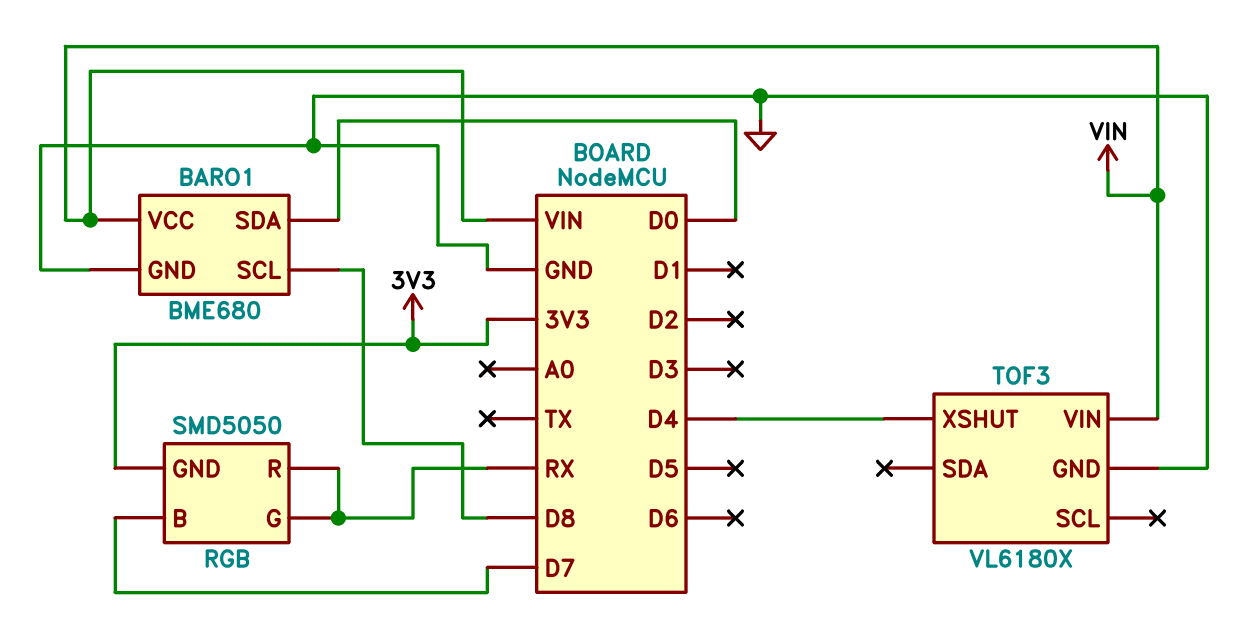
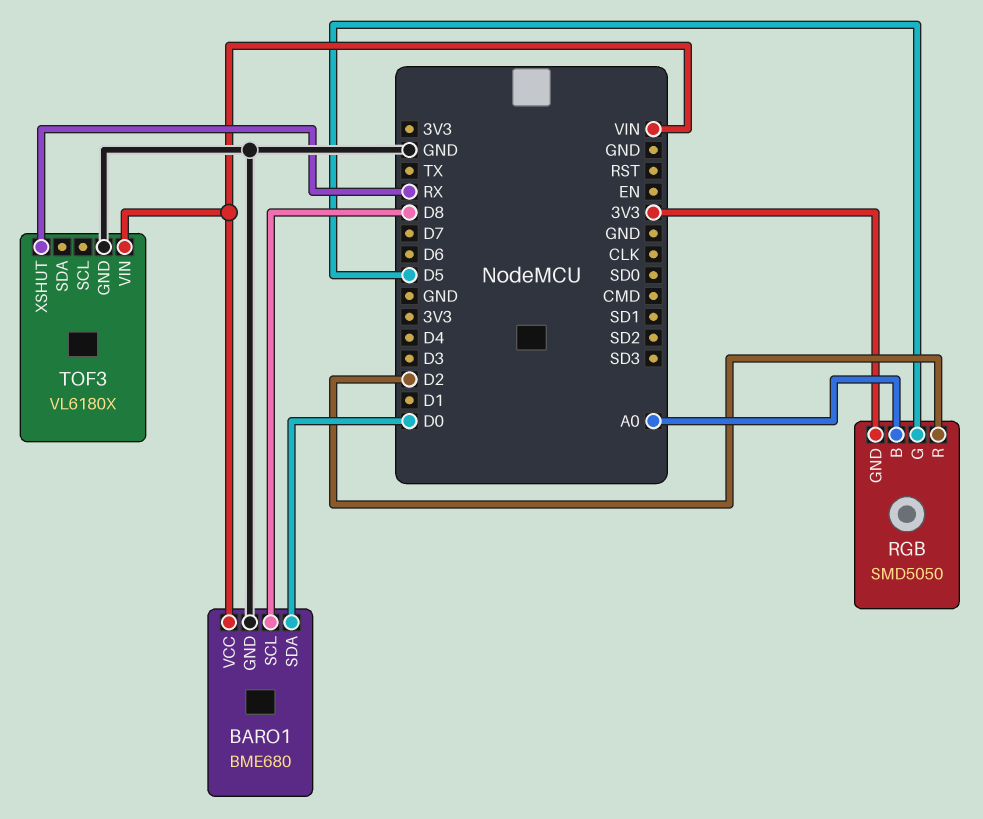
RGB pin B: D7 -> A0
RGB pin G: RX -> D5
RGB pin R: RX -> D2
TOF3 pin XSHUT: D4 -> RX

